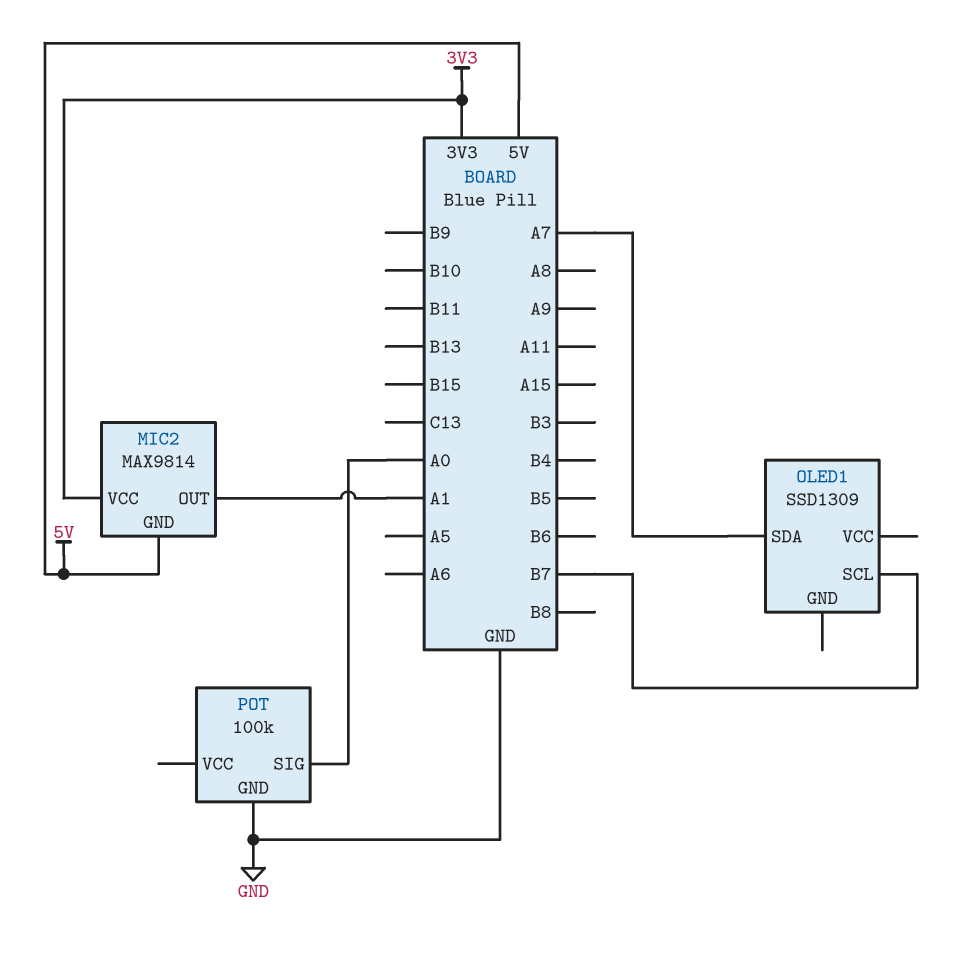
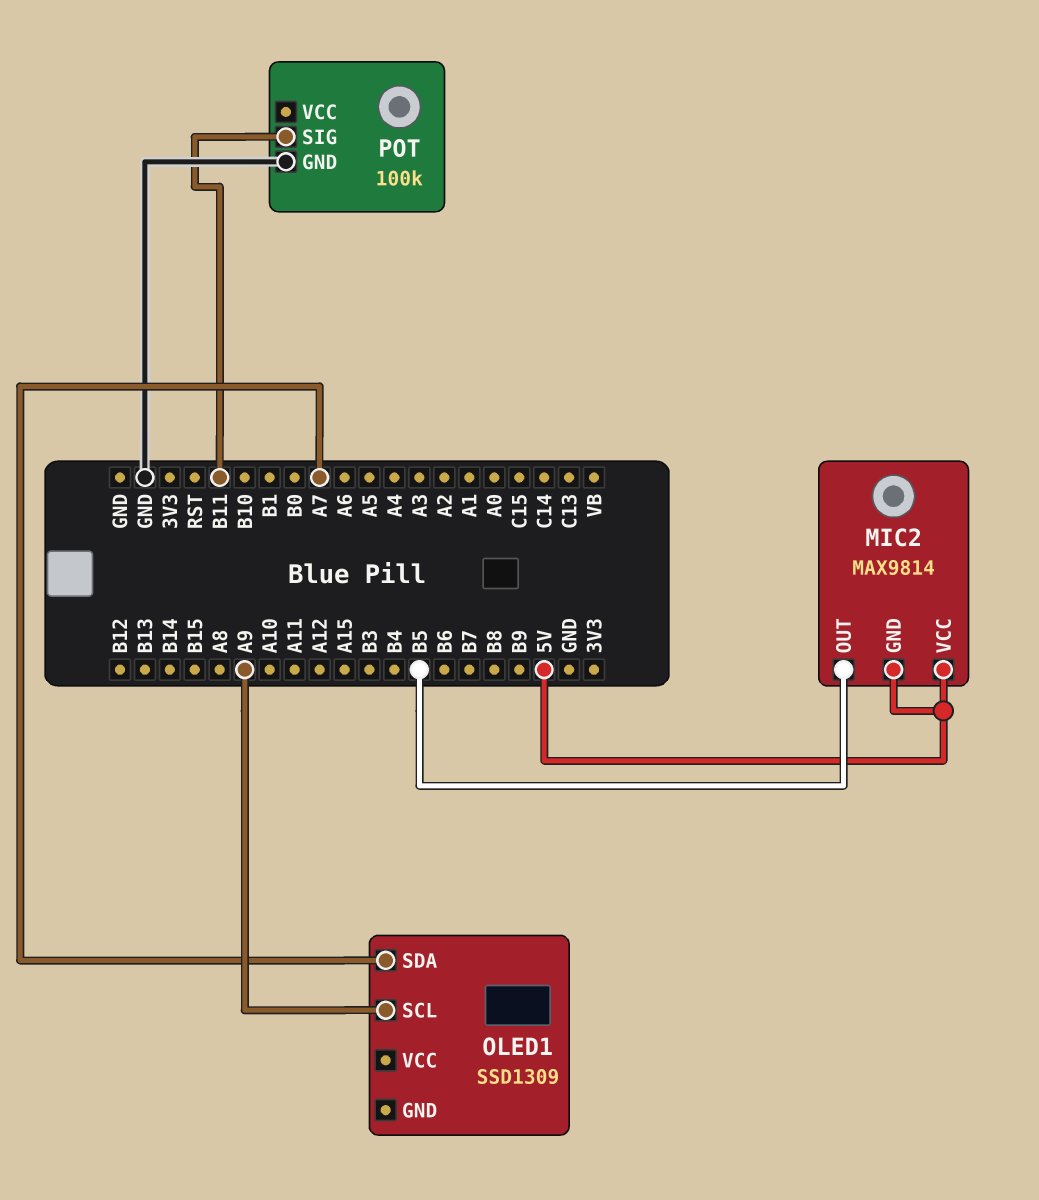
MIC2 pin OUT: A1 -> B5
MIC2 pin VCC: 3V3 -> 5V
OLED1 pin SCL: B7 -> A9
POT pin SIG: A0 -> B11

